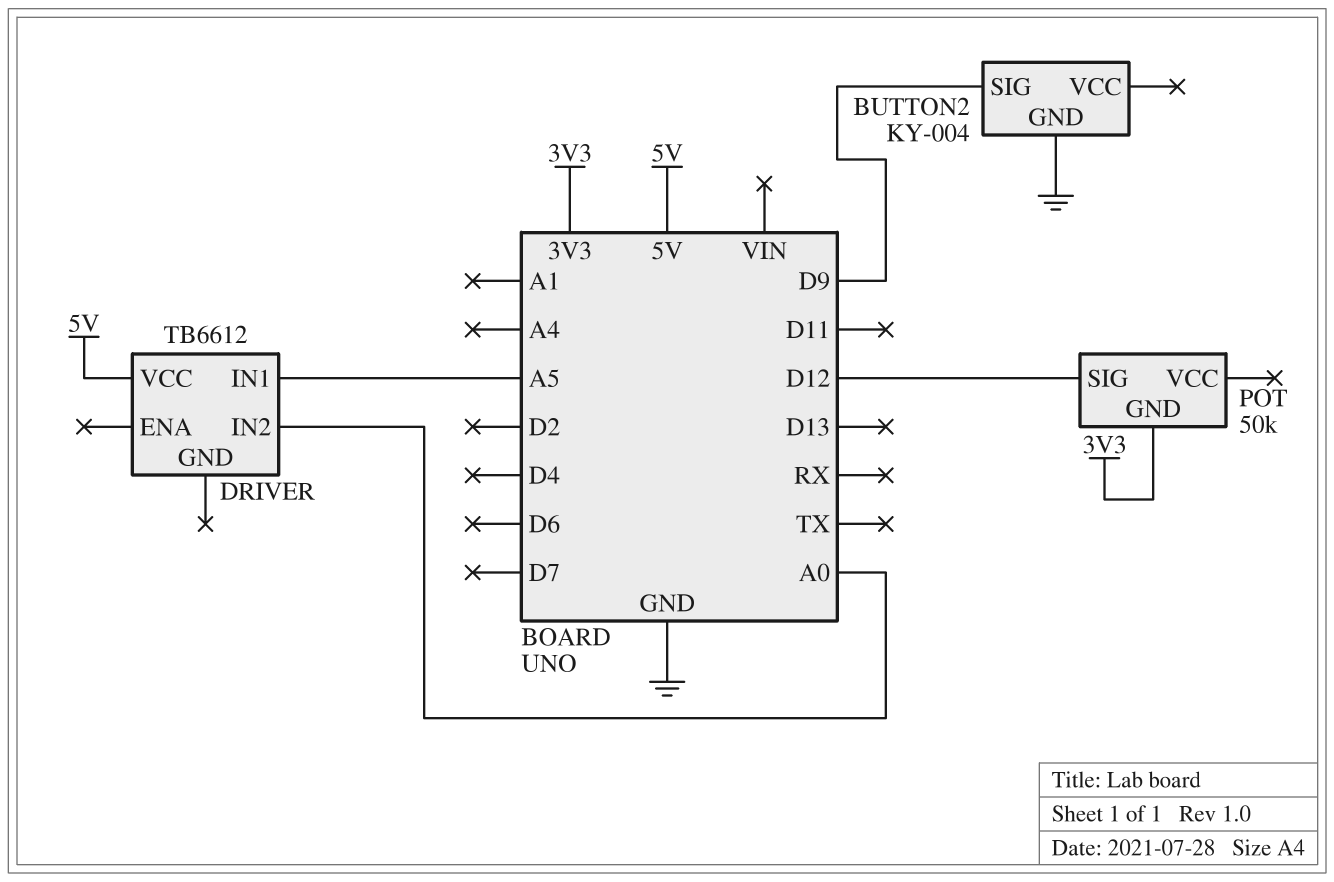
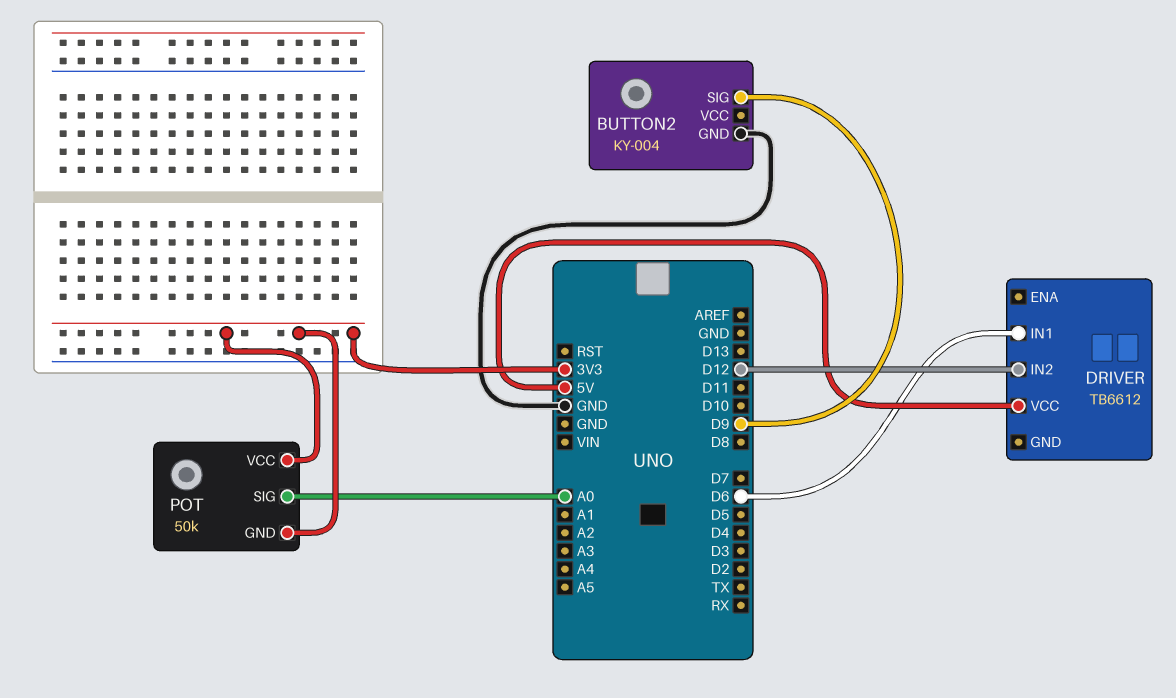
DRIVER pin IN1: A5 -> D6
DRIVER pin IN2: A0 -> D12
POT pin SIG: D12 -> A0
POT pin VCC: none -> 3V3

